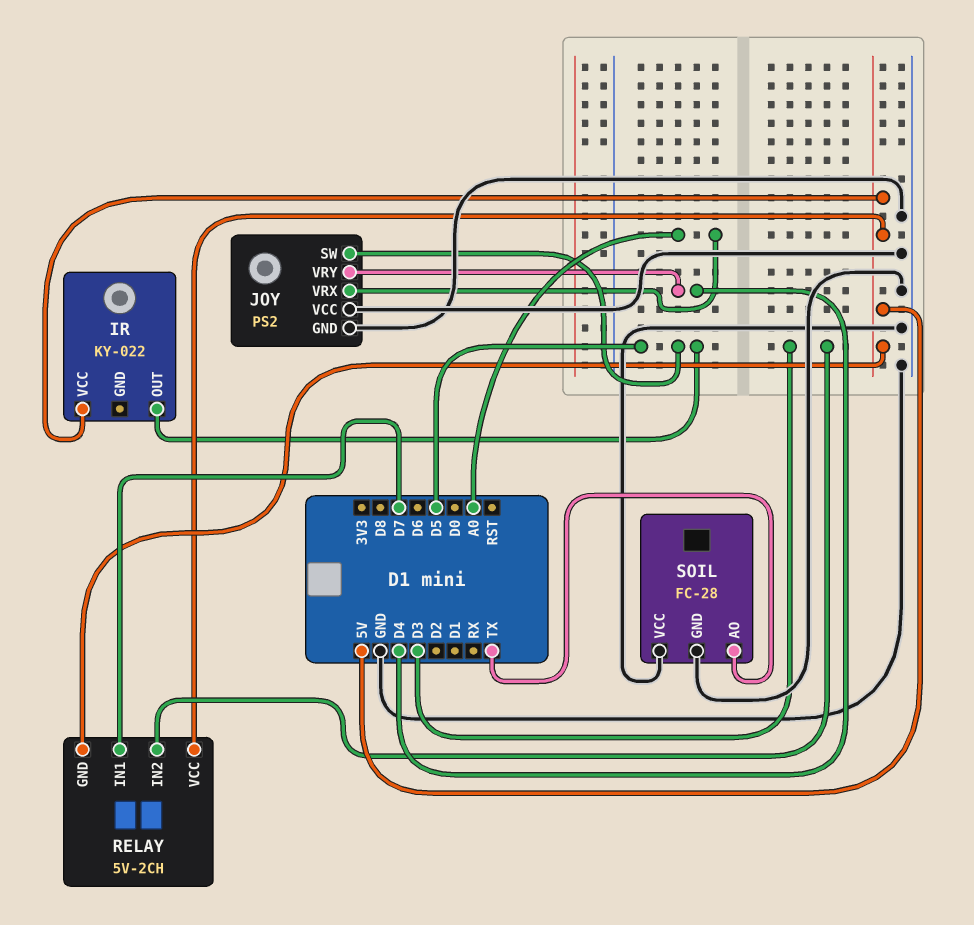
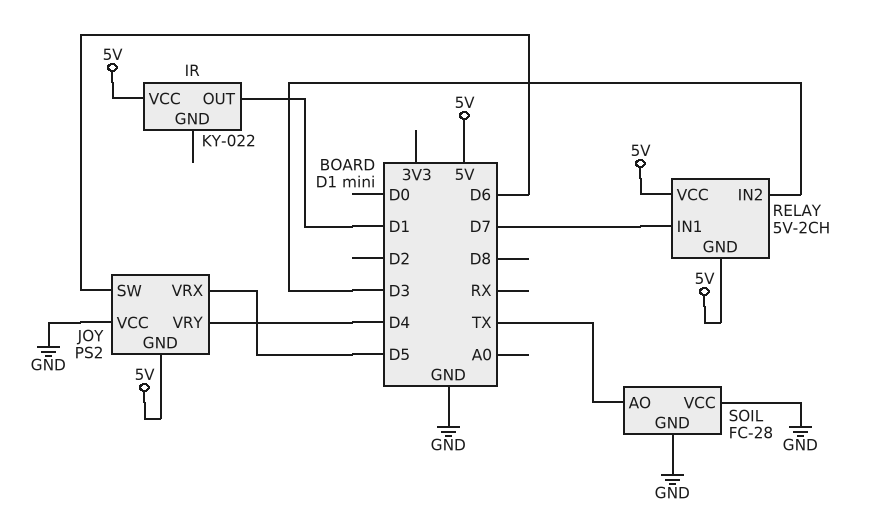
IR pin OUT: D5 -> D1
JOY pin GND: GND -> 5V
JOY pin SW: D5 -> D6
JOY pin VRX: A0 -> D5

